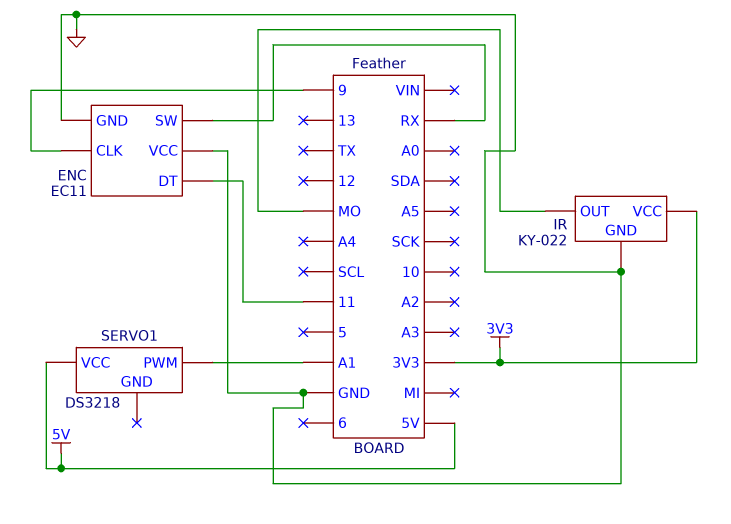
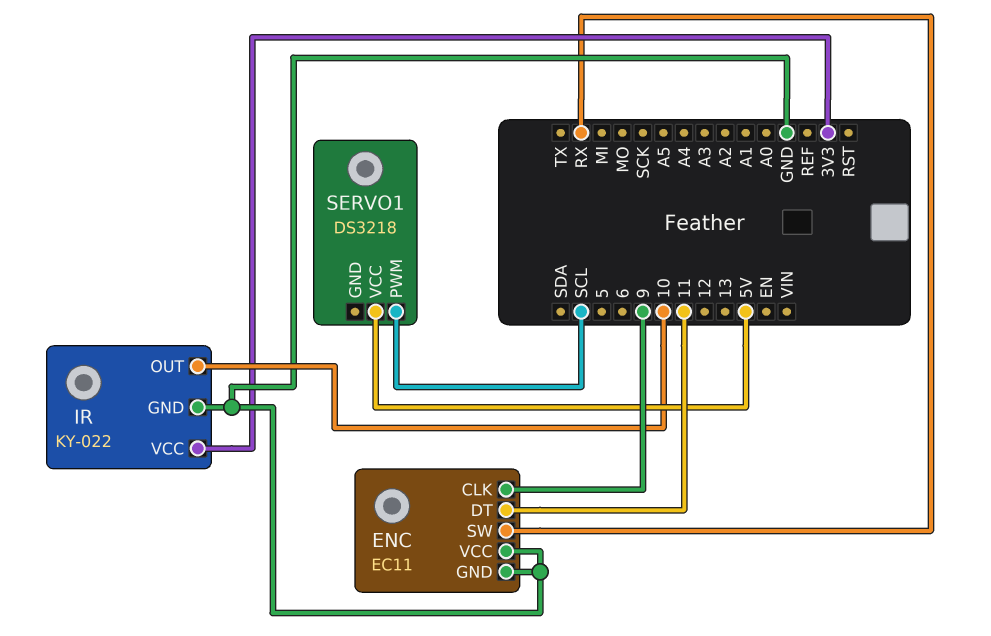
IR pin OUT: MO -> 10
SERVO1 pin PWM: A1 -> SCL

